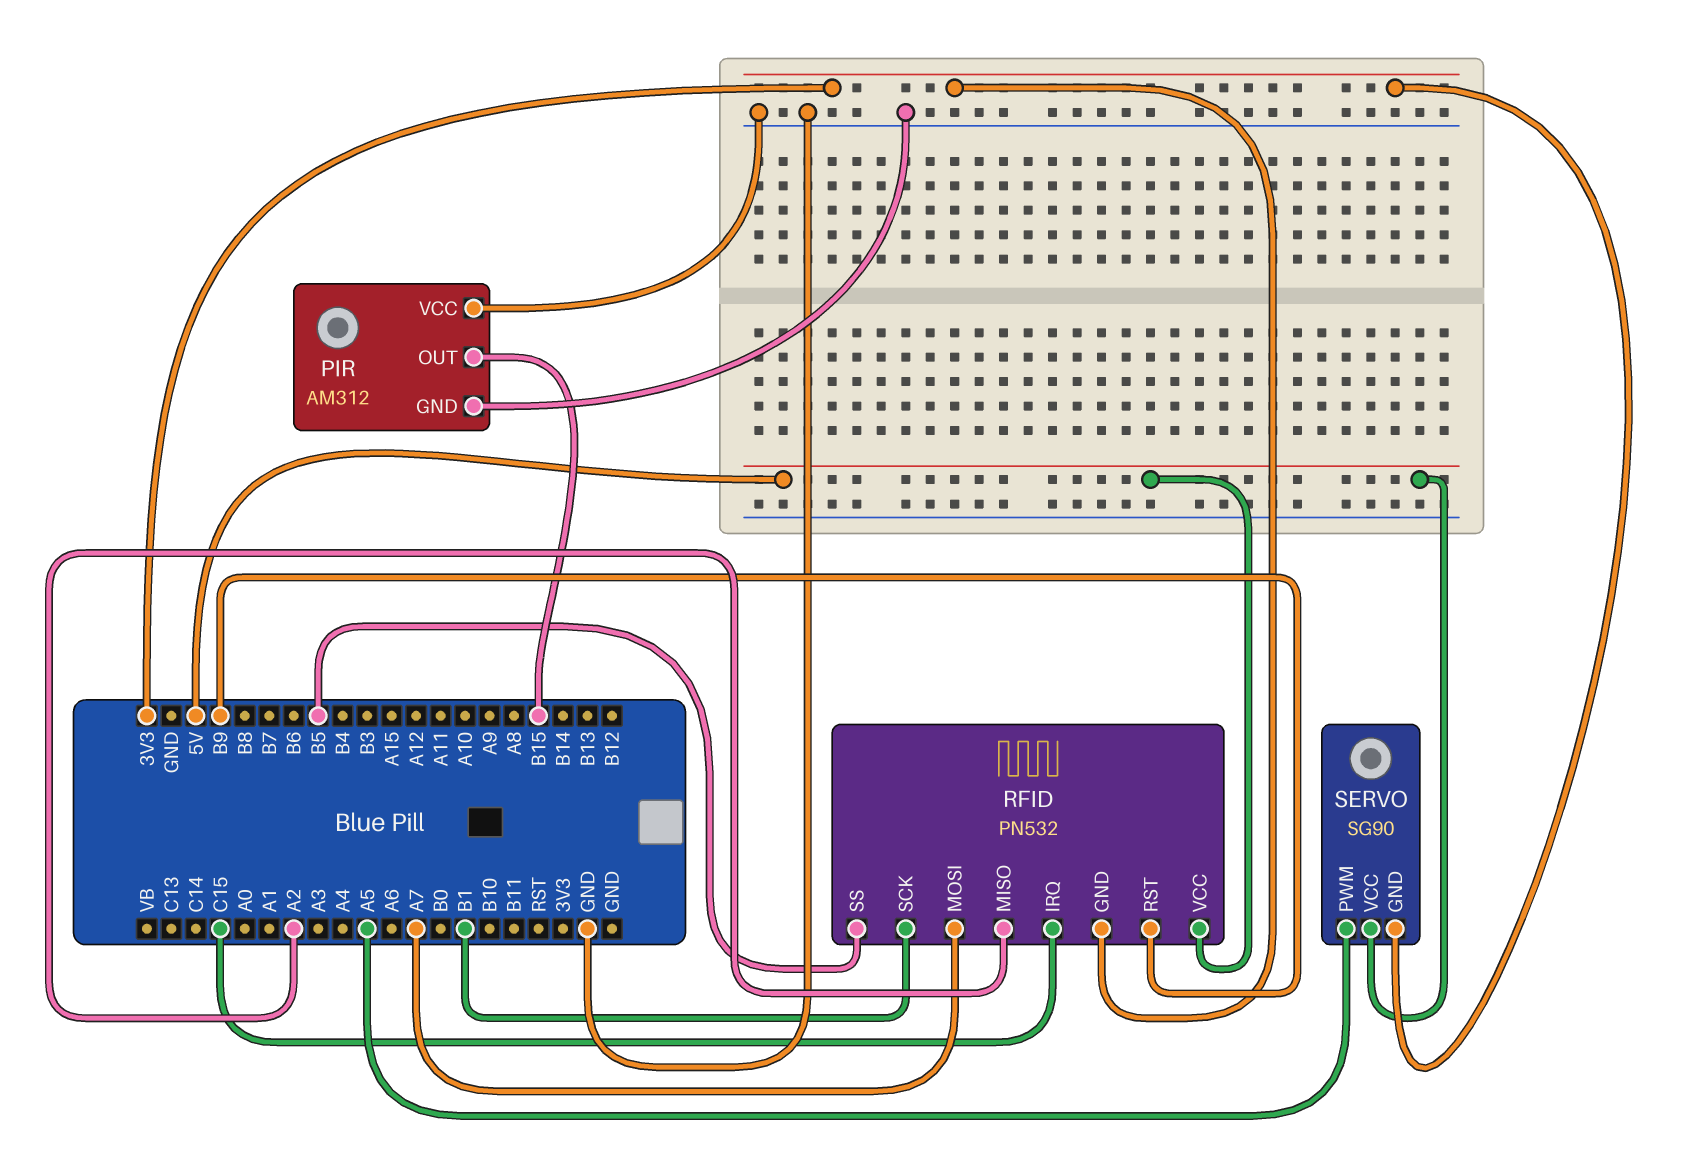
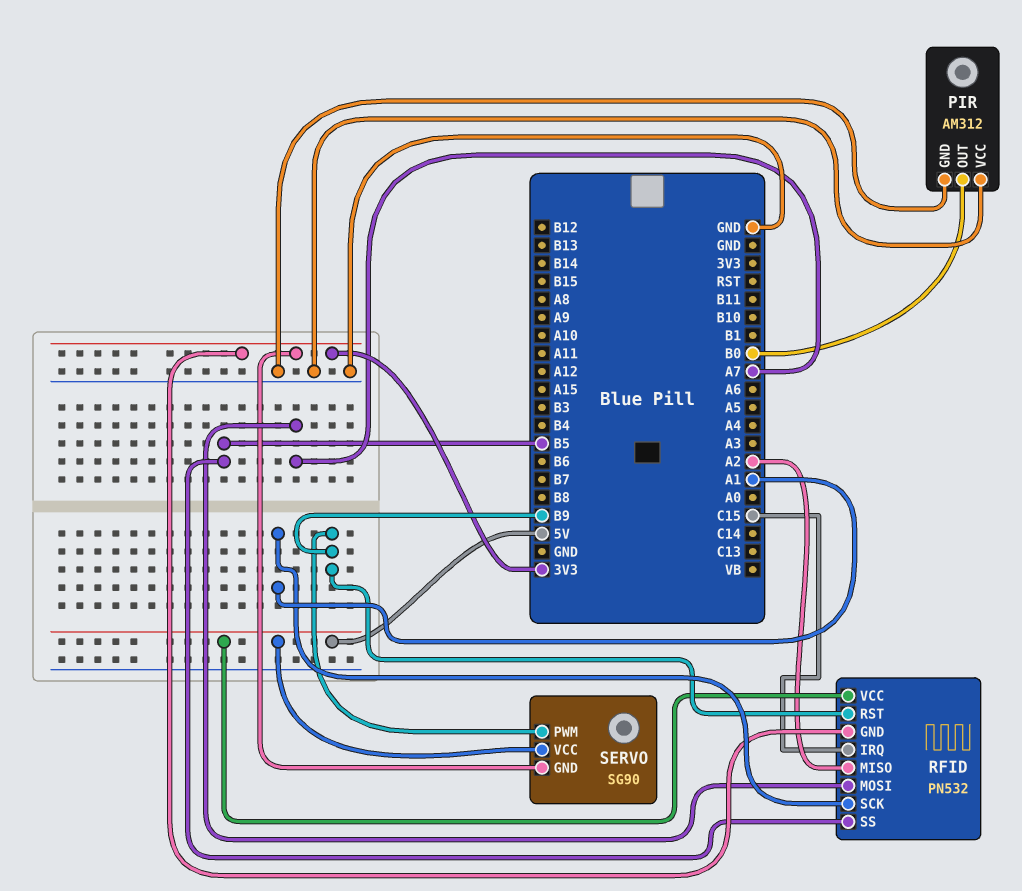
PIR pin OUT: B15 -> B0
RFID pin SCK: B1 -> A1
SERVO pin PWM: A5 -> B9

